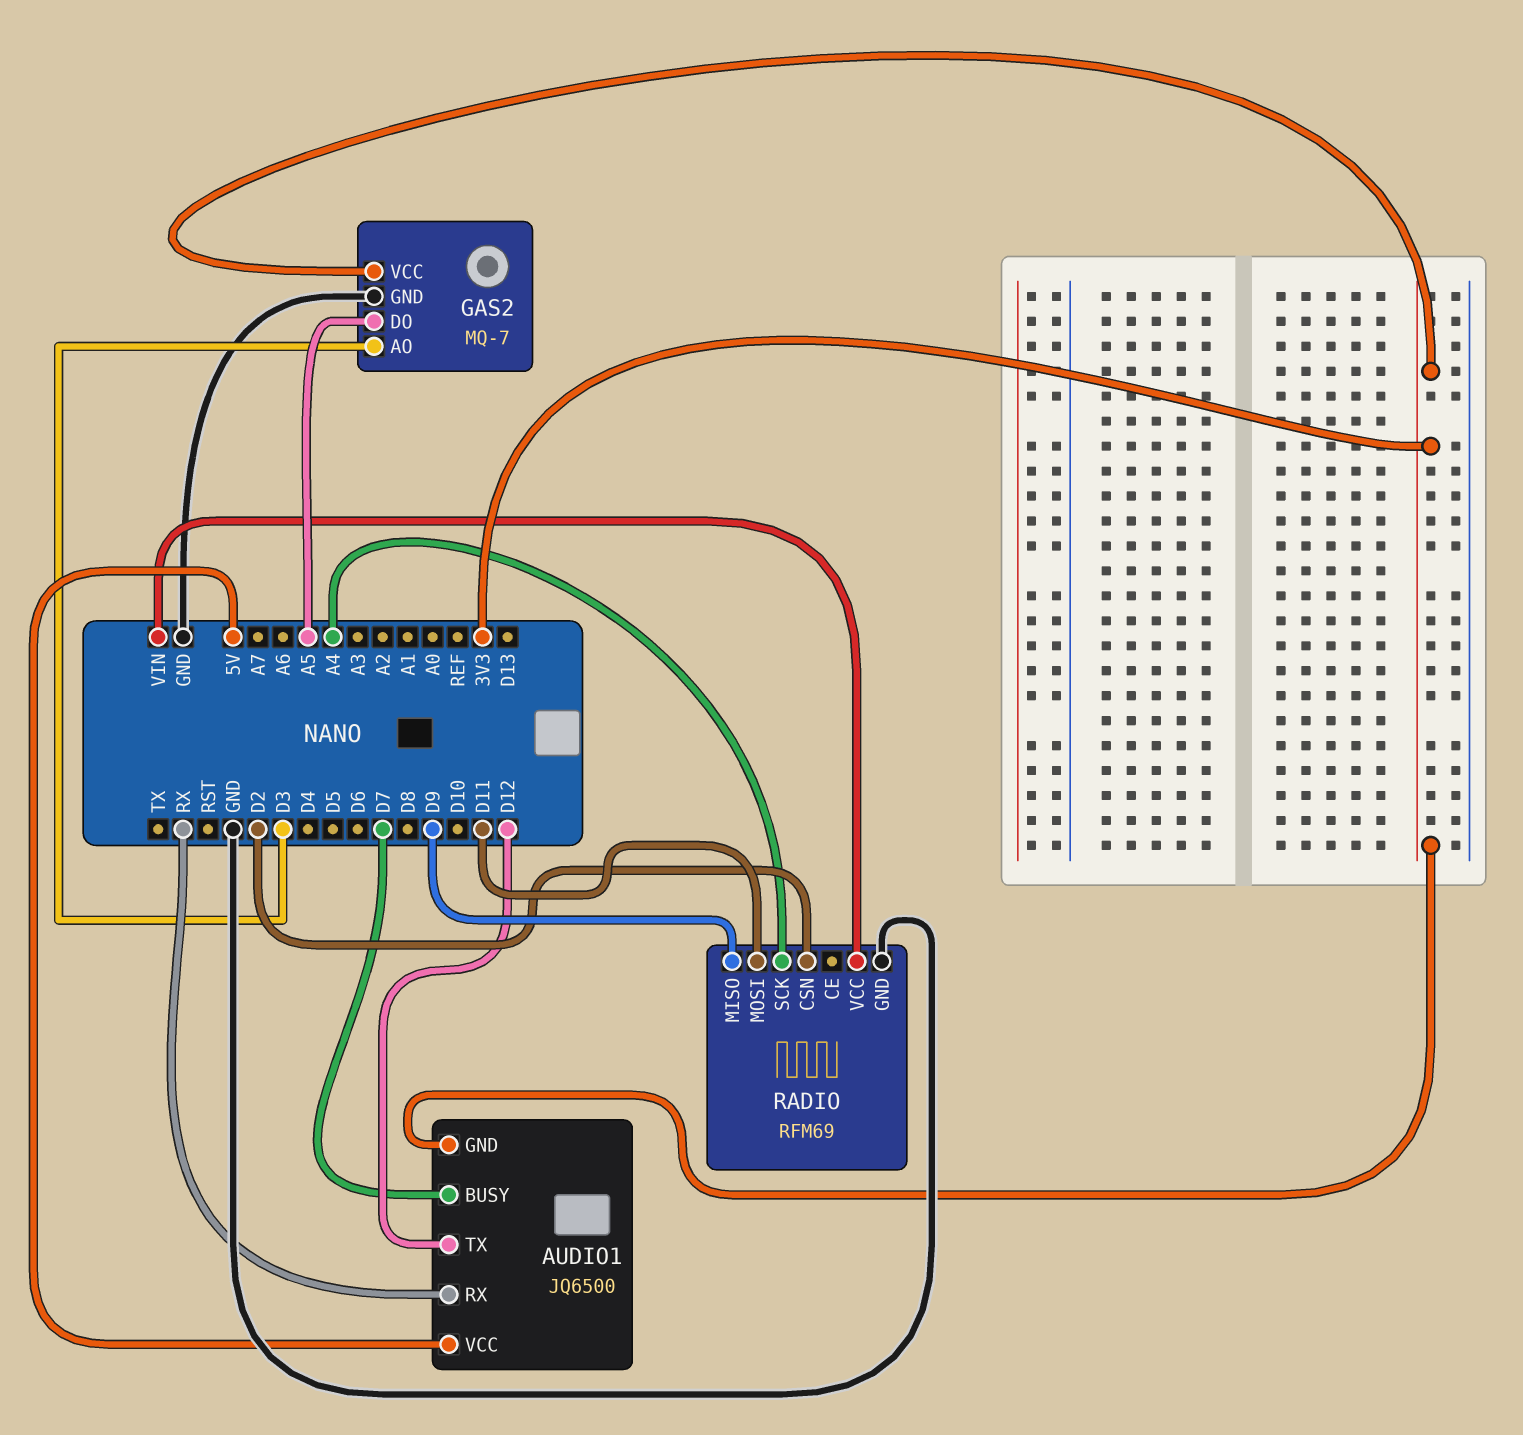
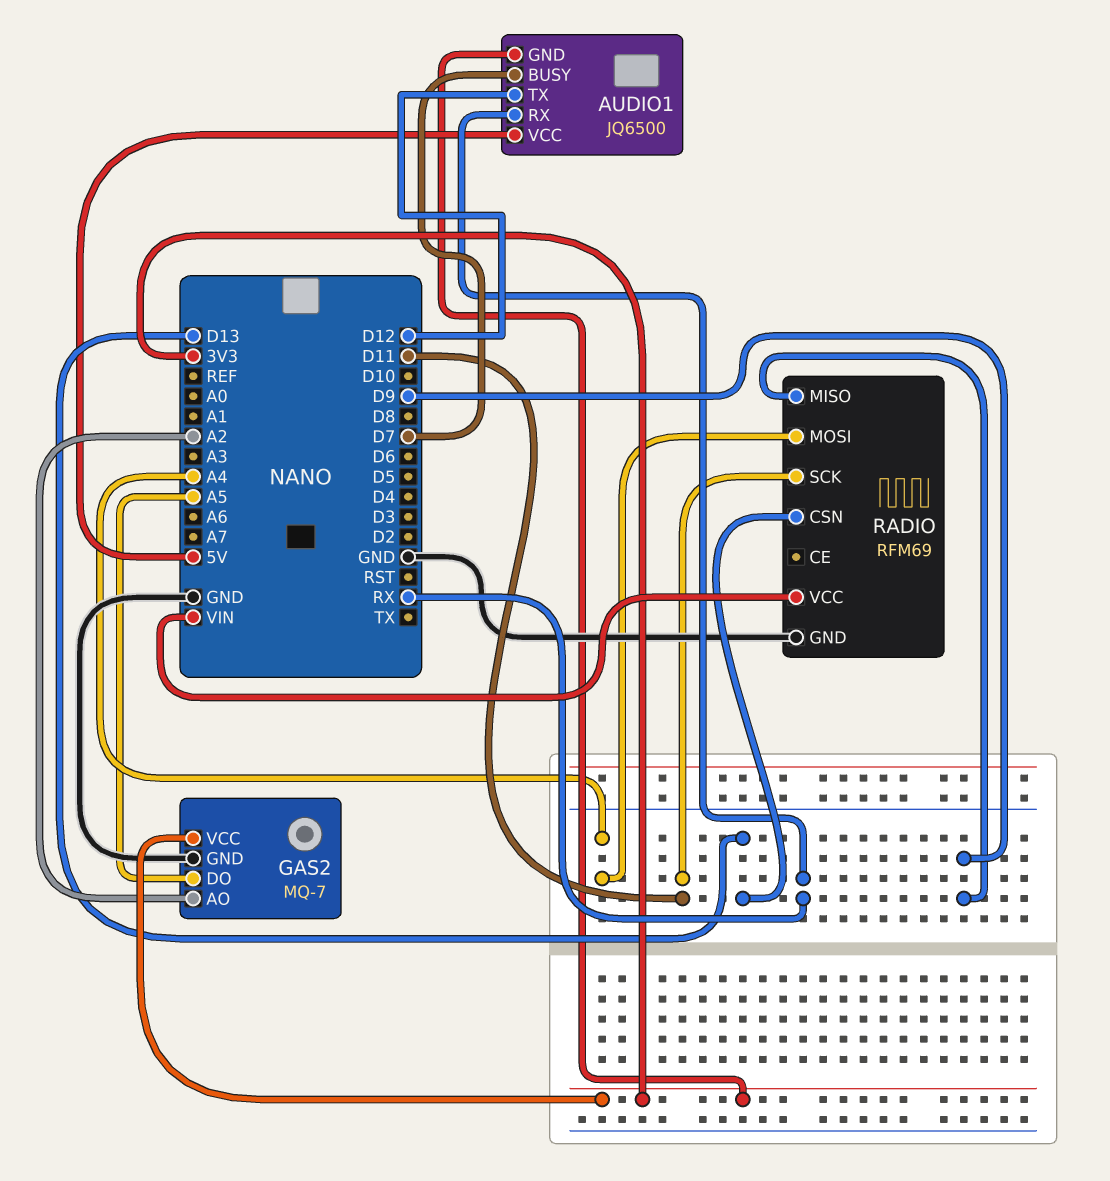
GAS2 pin AO: D3 -> A2
RADIO pin CSN: D2 -> D13
RADIO pin MOSI: D11 -> A4
RADIO pin SCK: A4 -> D11

